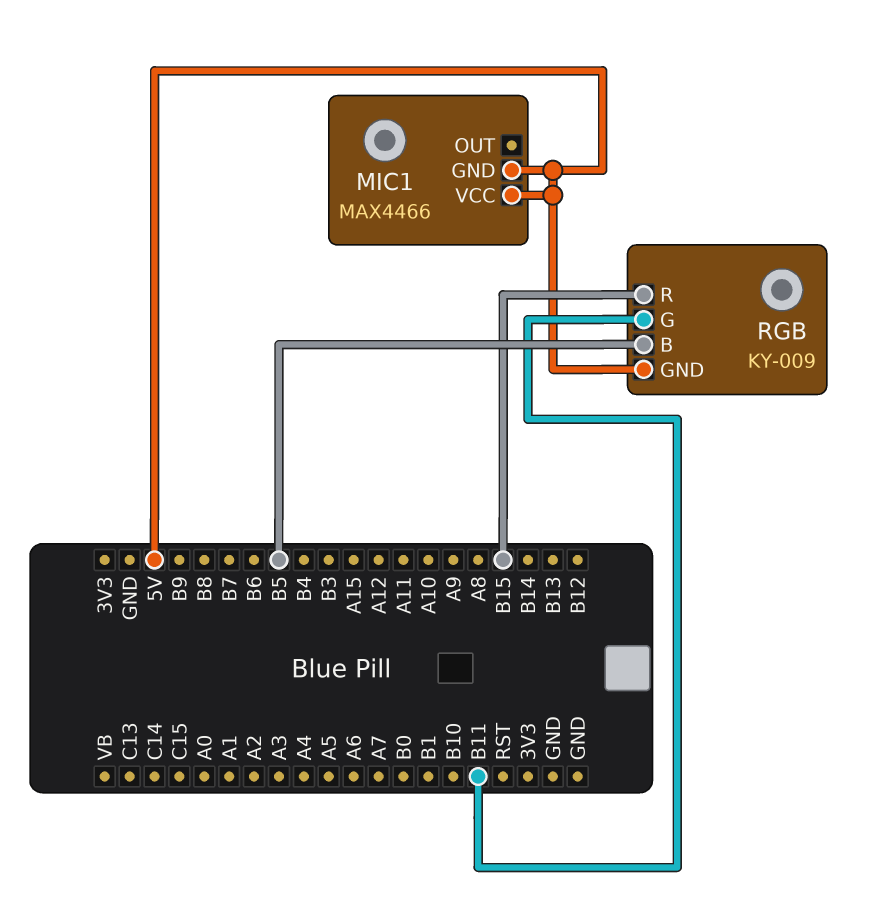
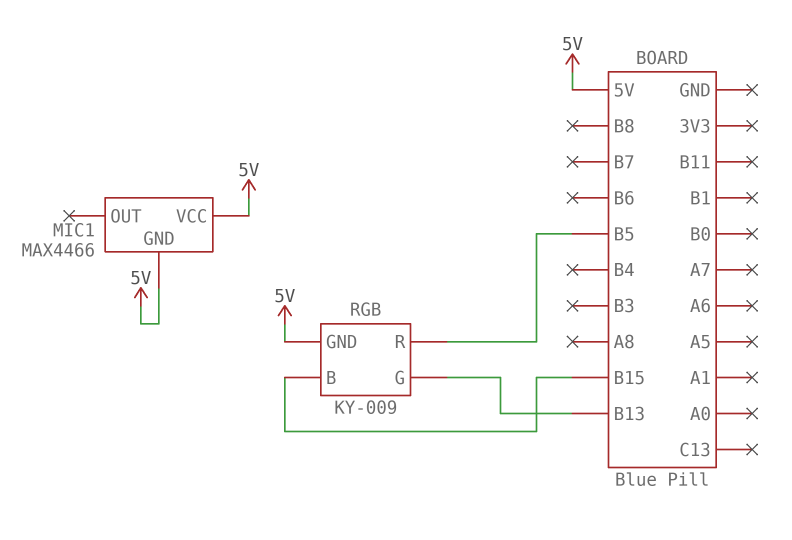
RGB pin B: B5 -> B15
RGB pin G: B11 -> B13
RGB pin R: B15 -> B5

